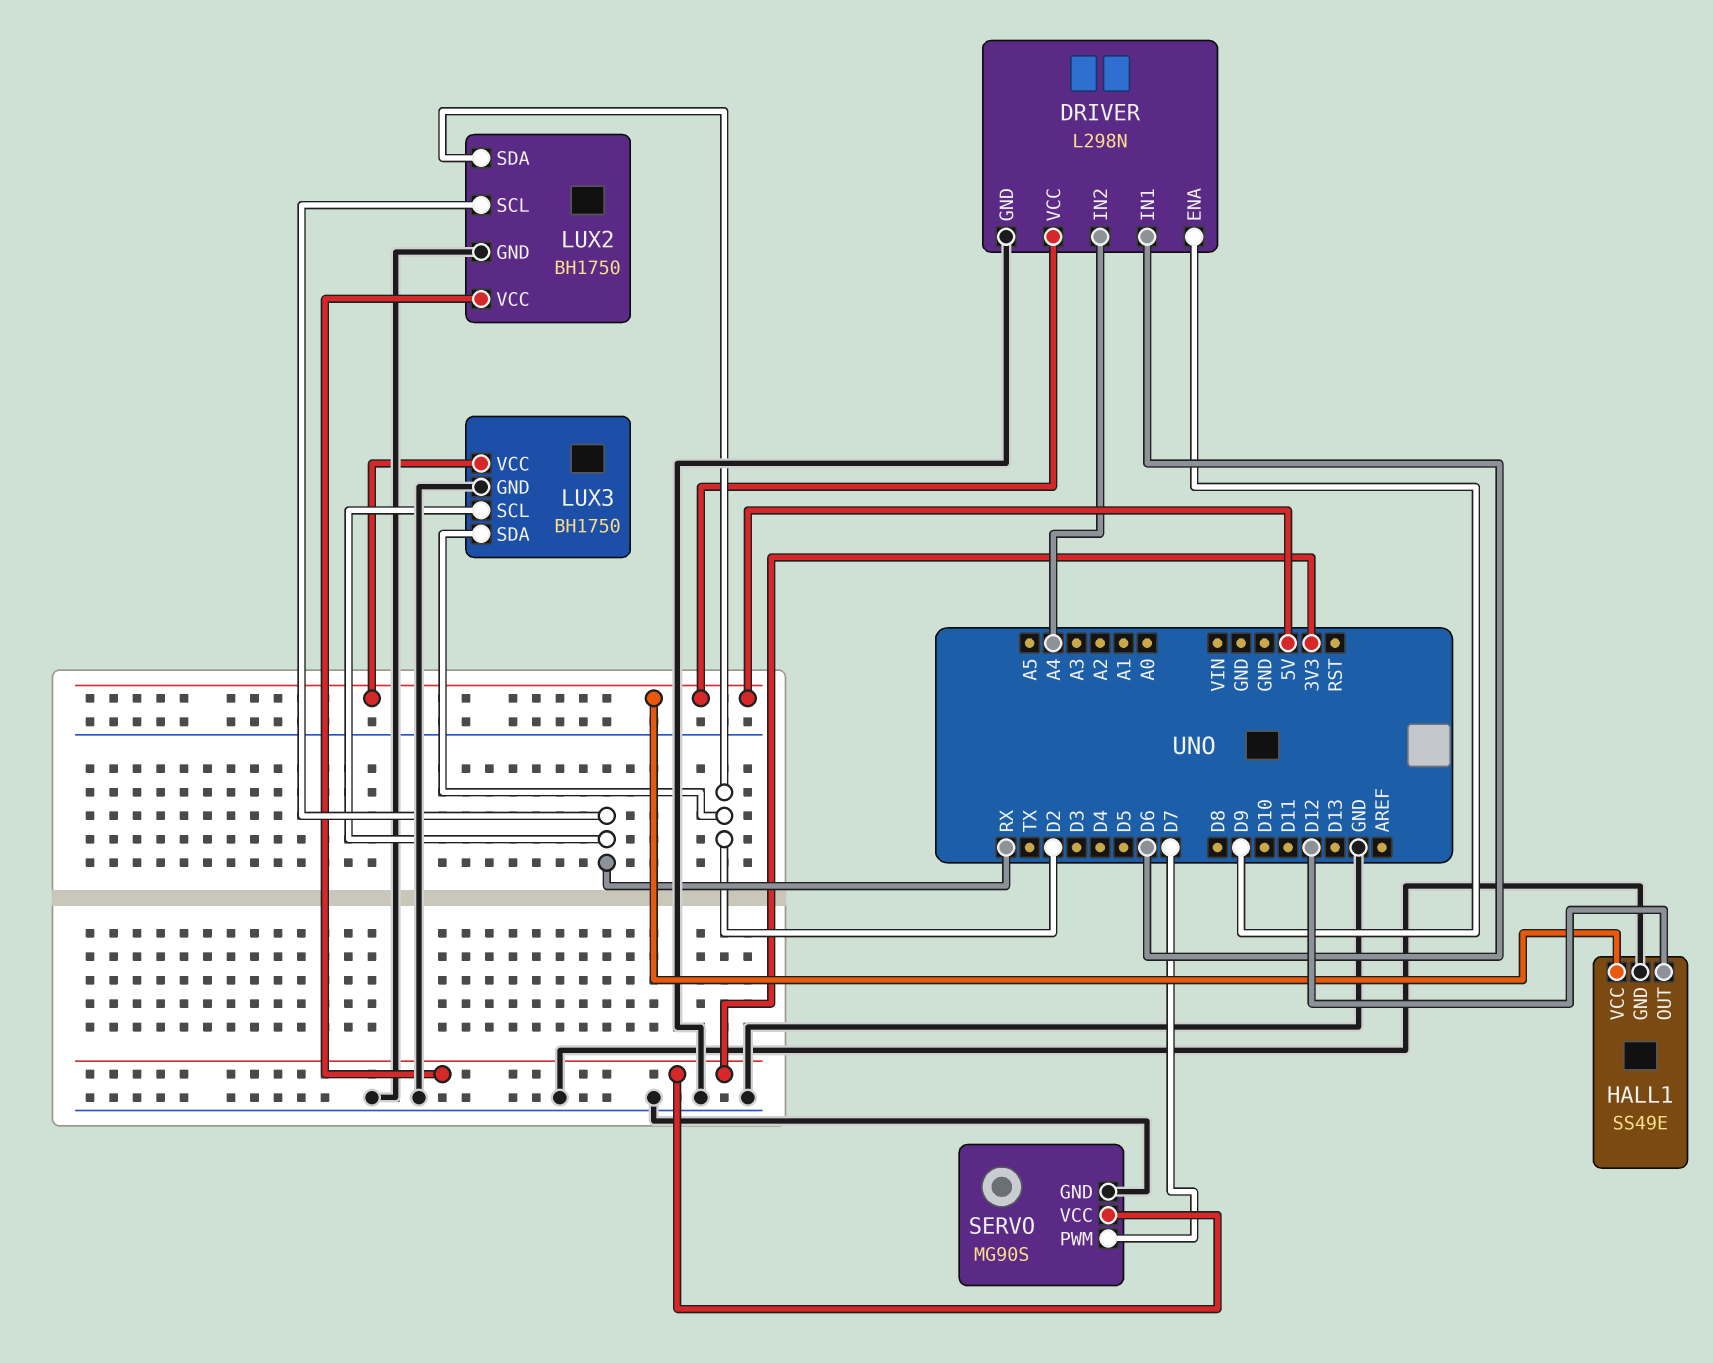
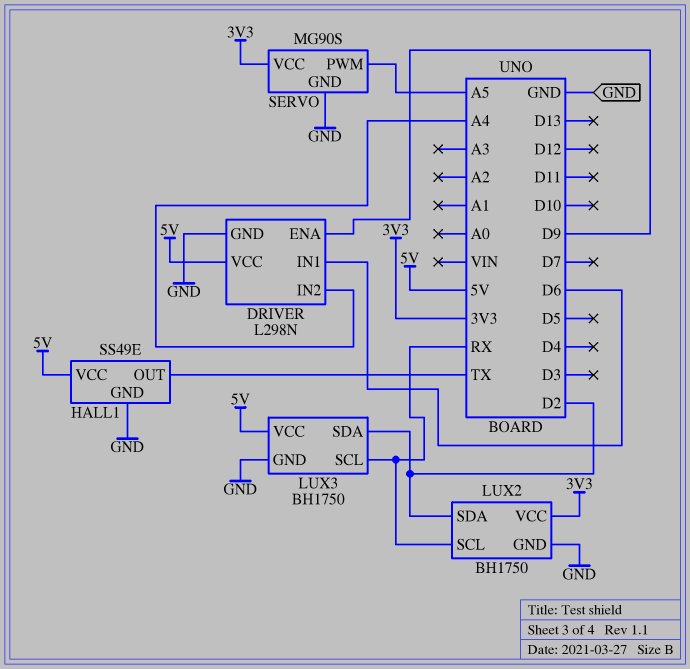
HALL1 pin OUT: D12 -> TX
SERVO pin PWM: D7 -> A5

